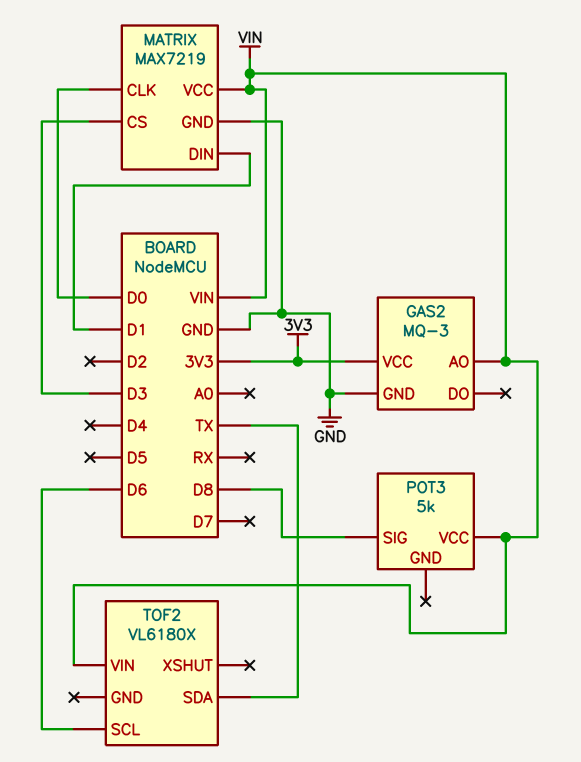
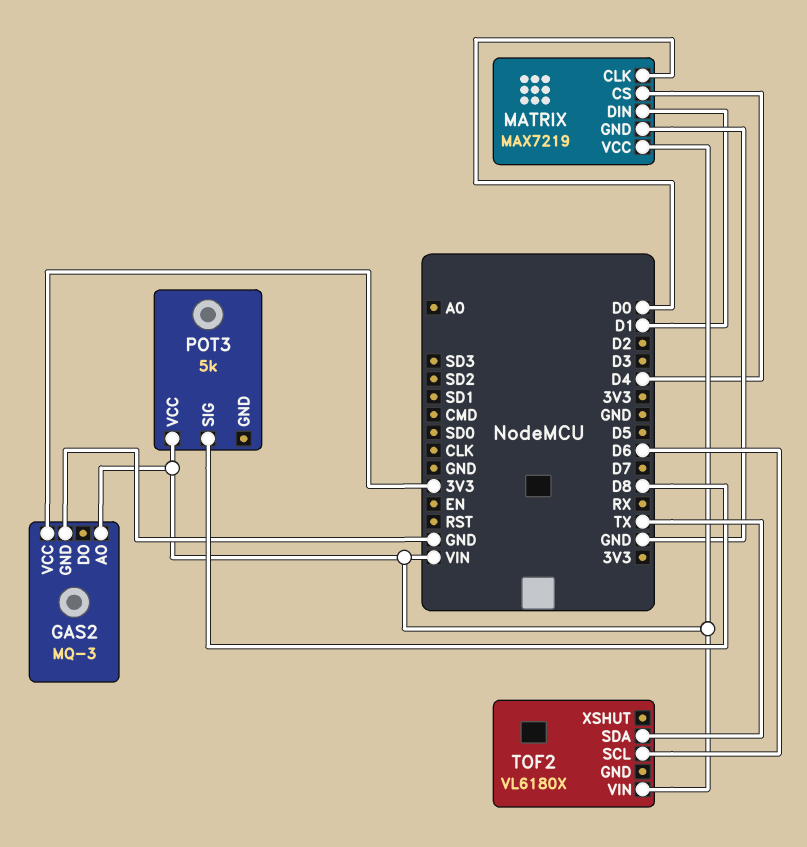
MATRIX pin CS: D3 -> D4

